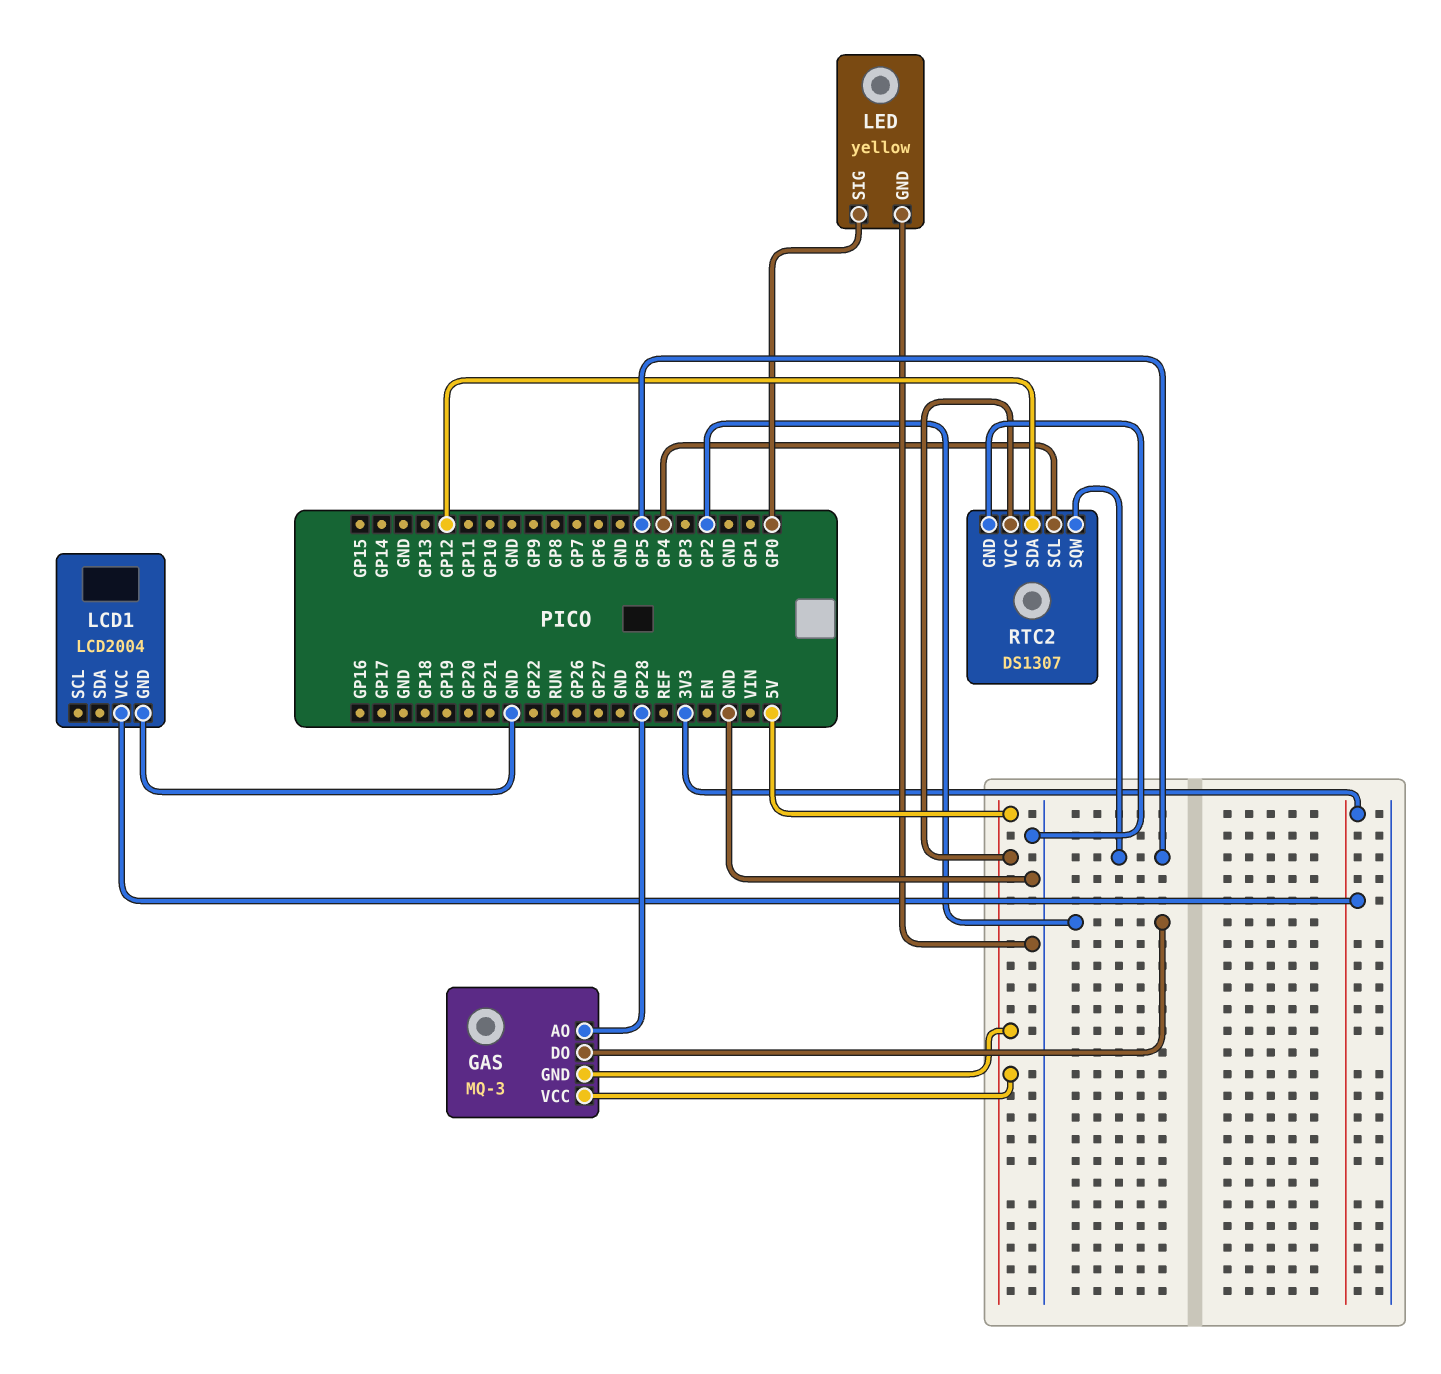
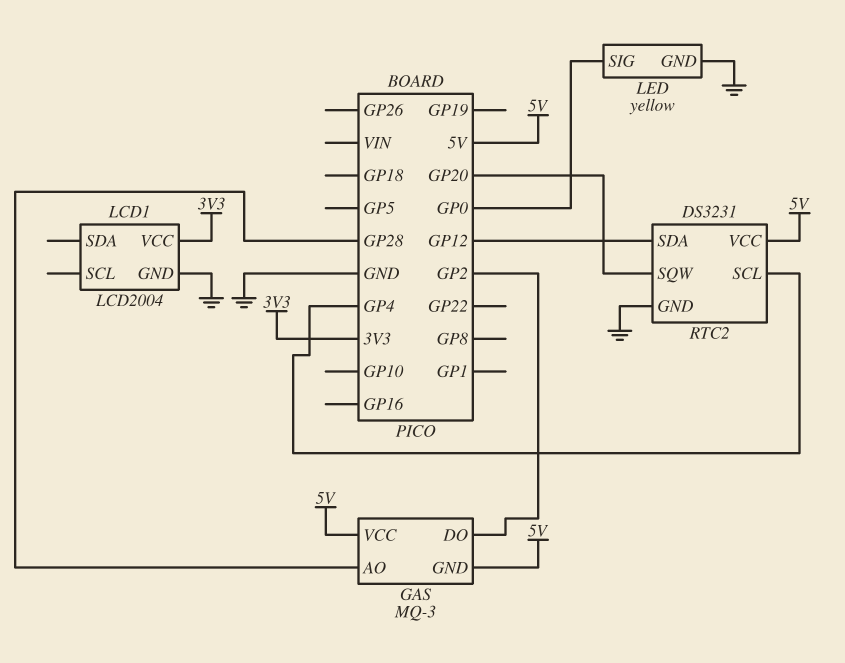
RTC2: DS1307 -> DS3231
RTC2 pin SQW: GP5 -> GP20

